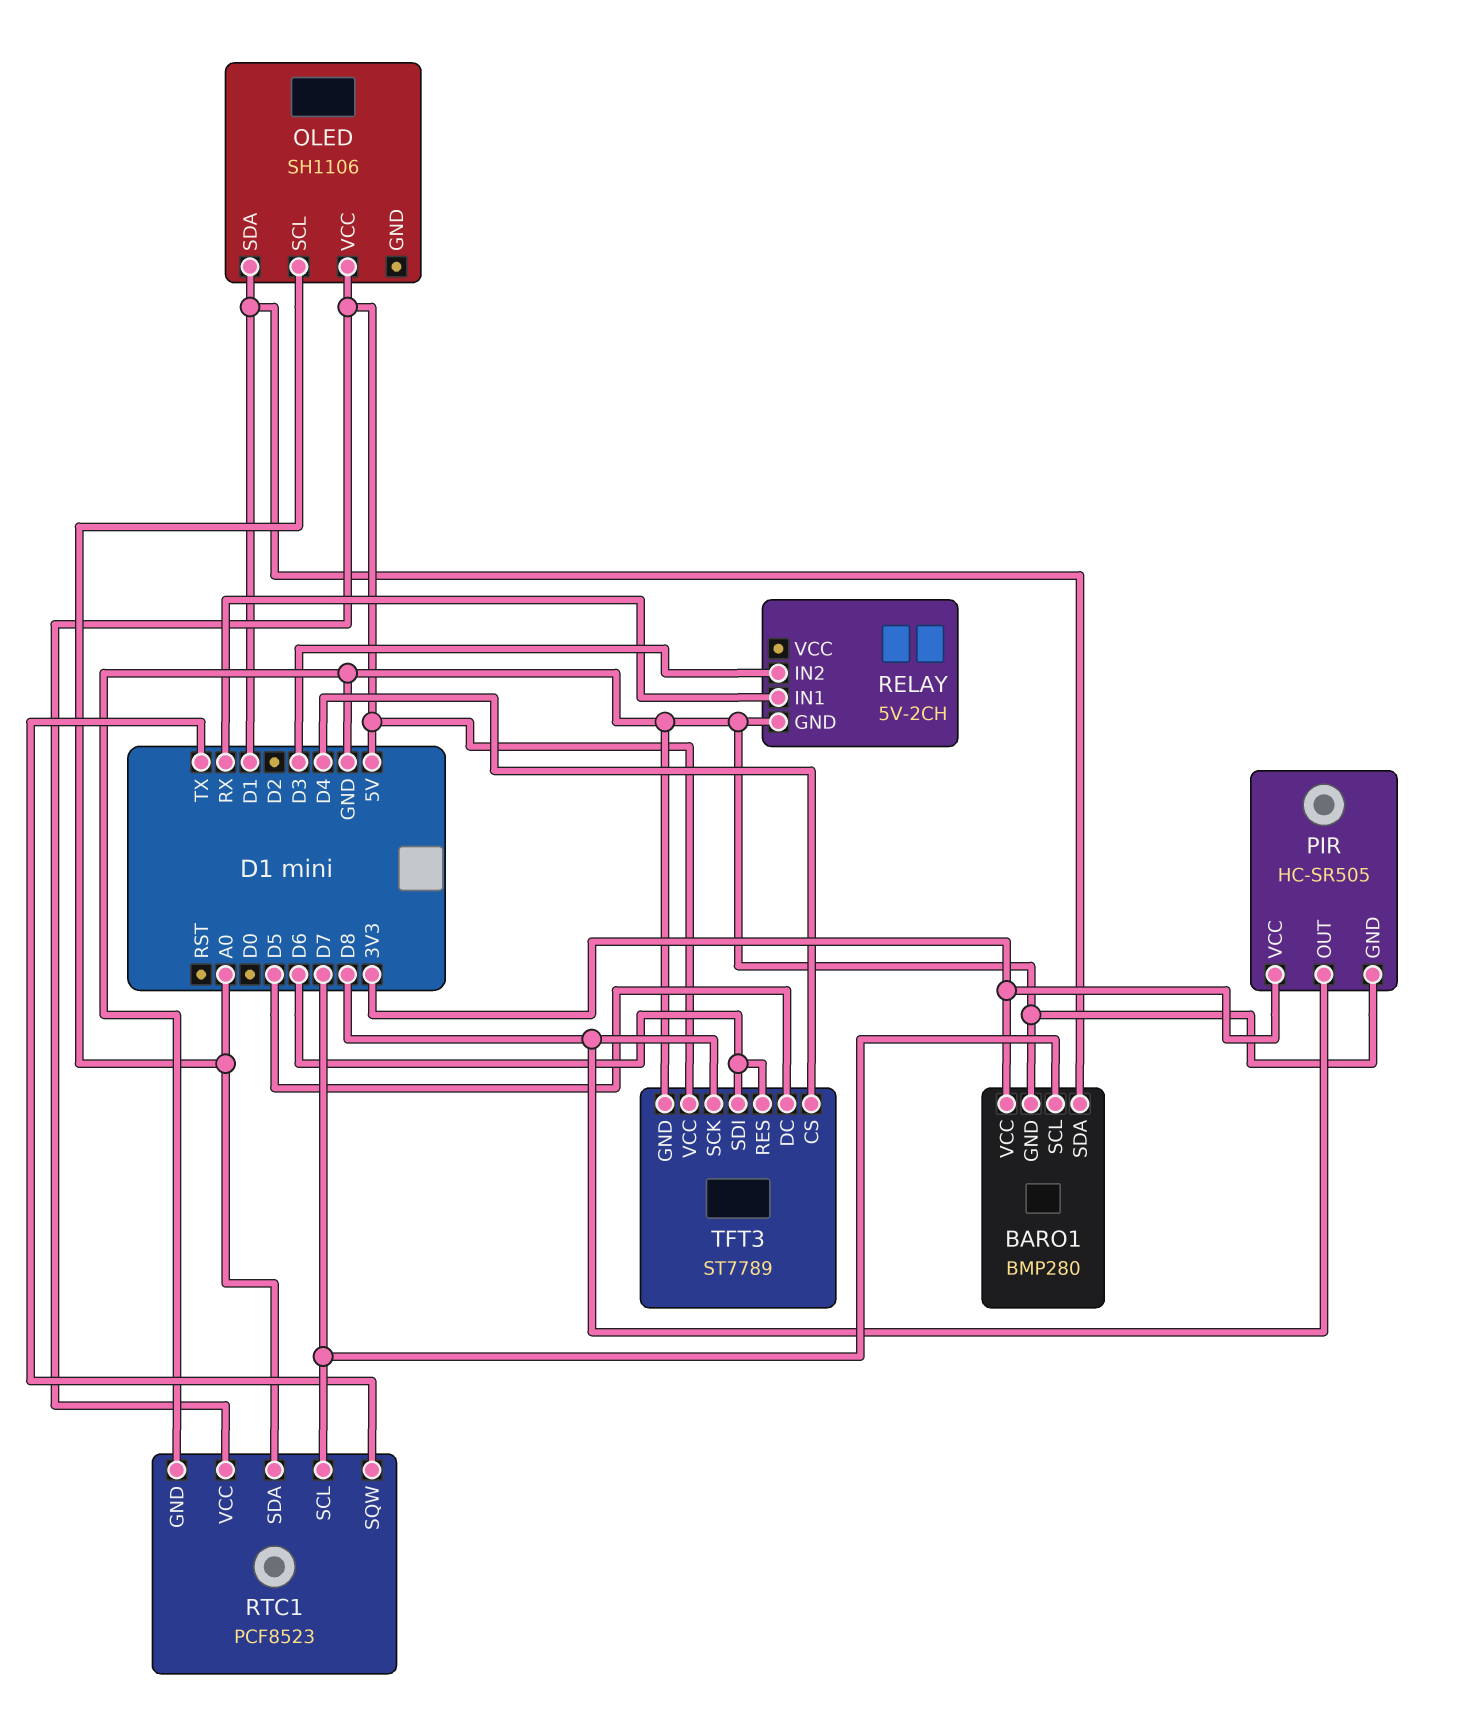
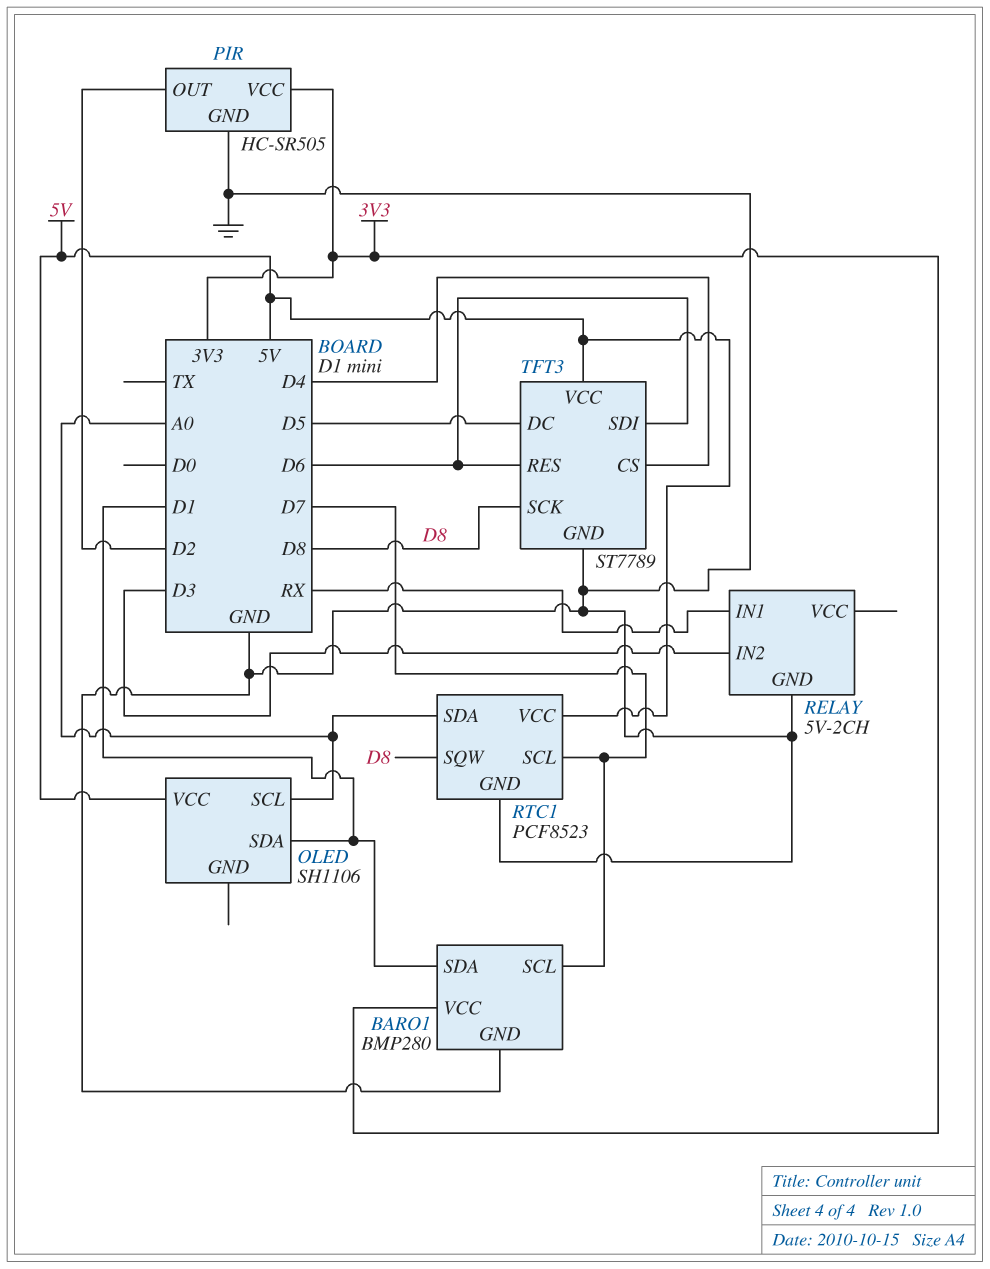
PIR pin OUT: D8 -> D2
RTC1 pin SQW: TX -> D8

